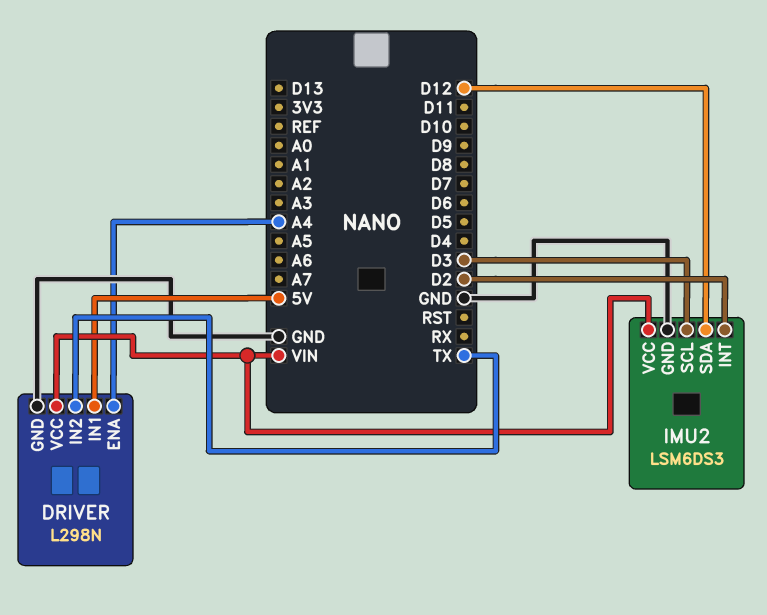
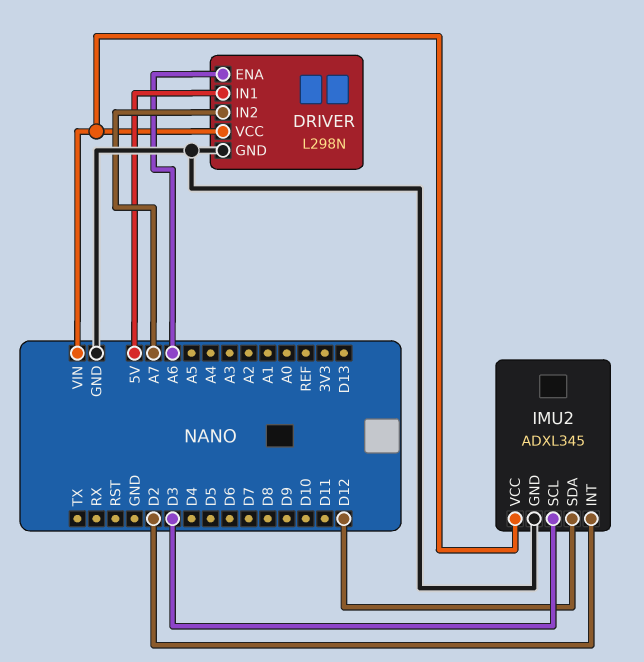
DRIVER pin ENA: A4 -> A6
DRIVER pin IN2: TX -> A7
IMU2: LSM6DS3 -> ADXL345

